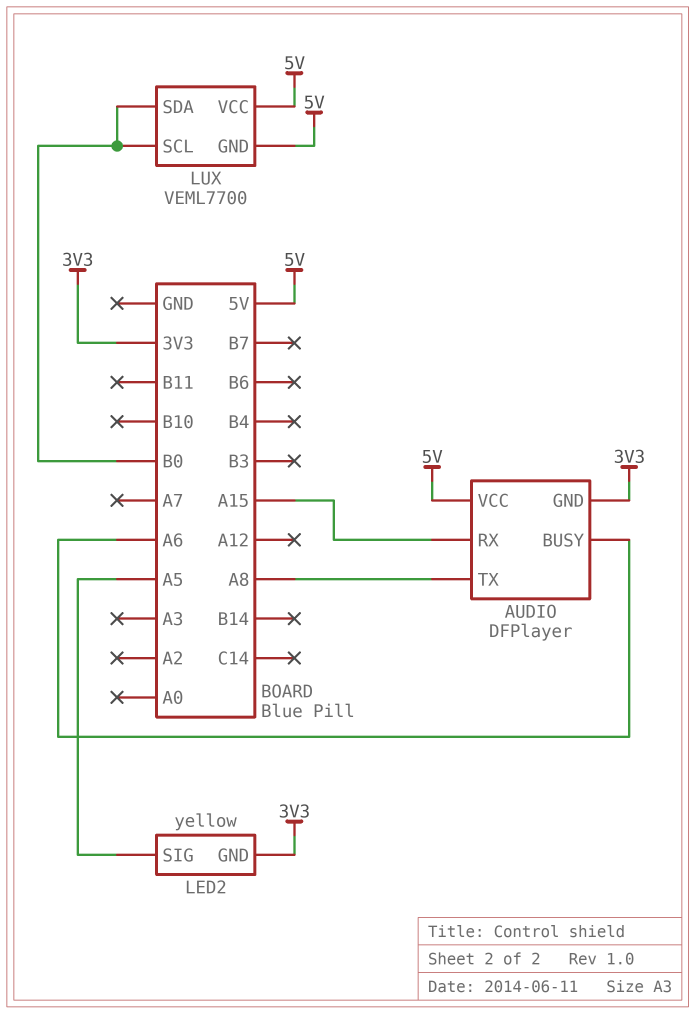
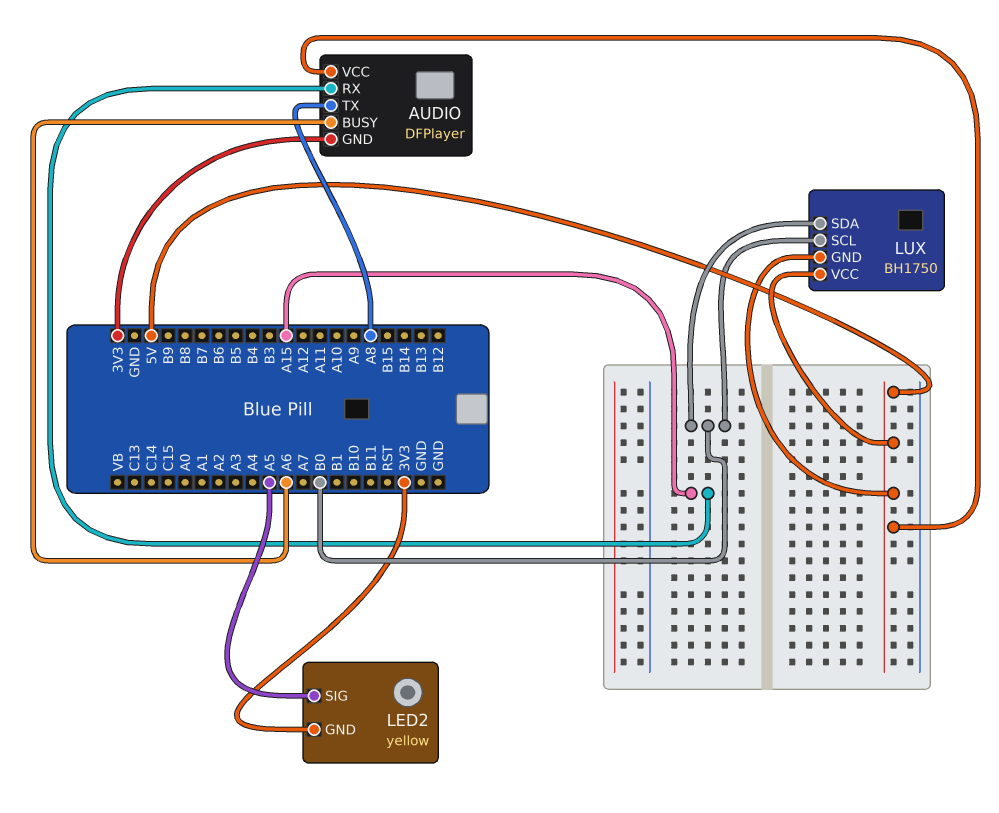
LUX: VEML7700 -> BH1750

